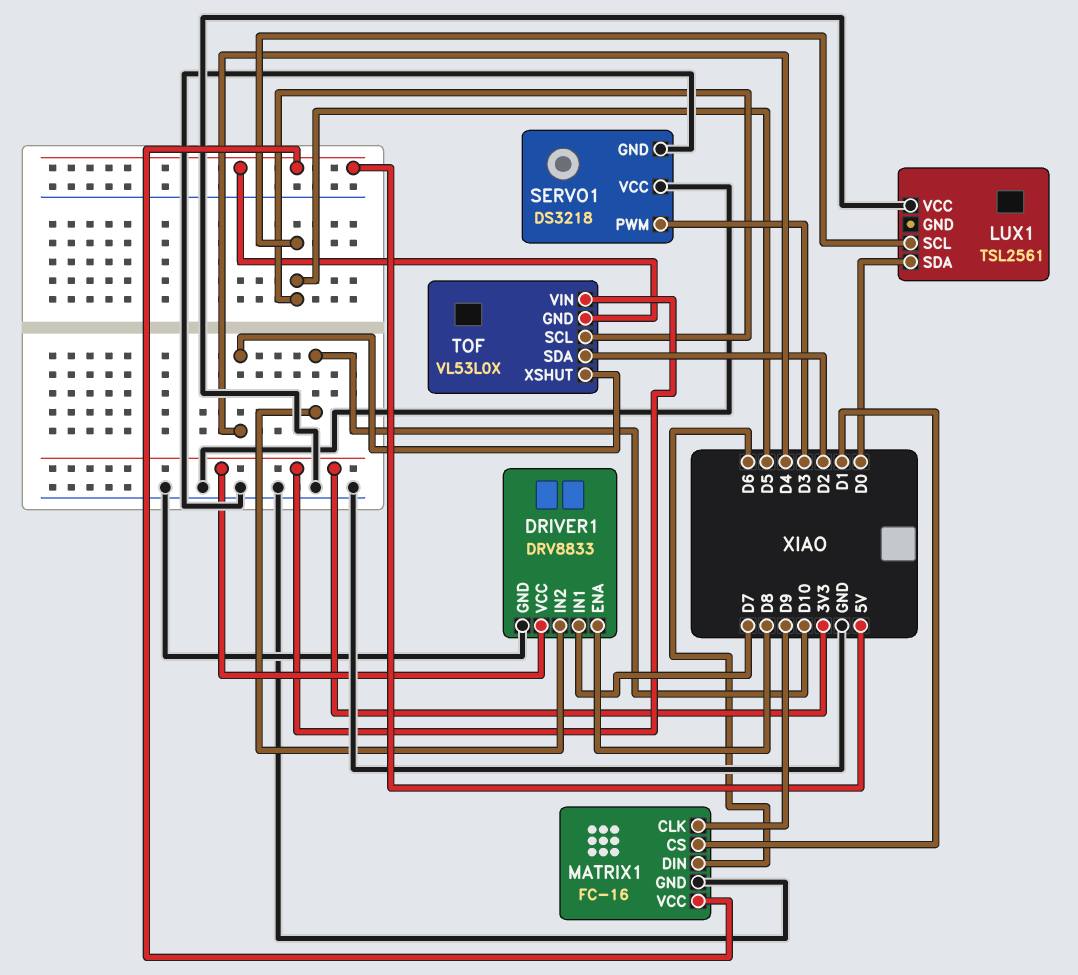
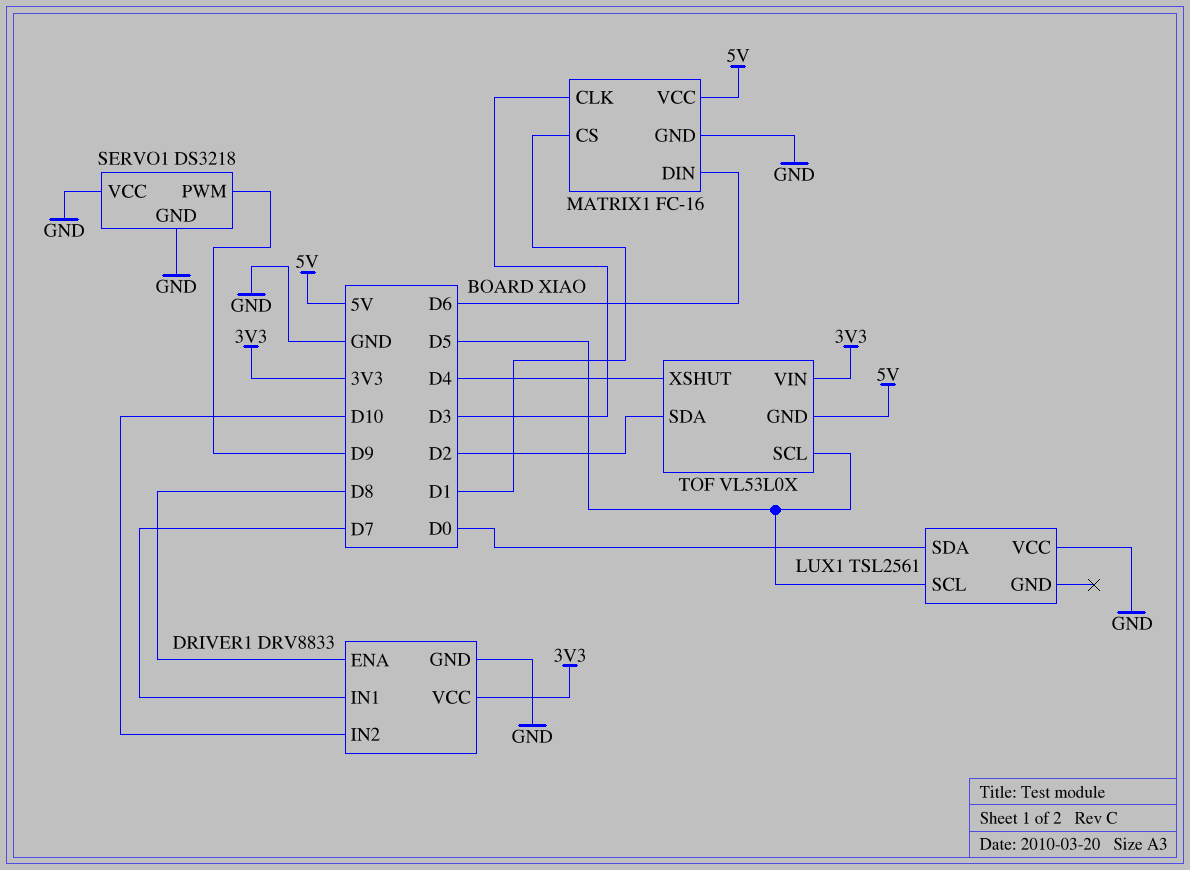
MATRIX1 pin CLK: D9 -> D3
SERVO1 pin PWM: D3 -> D9

